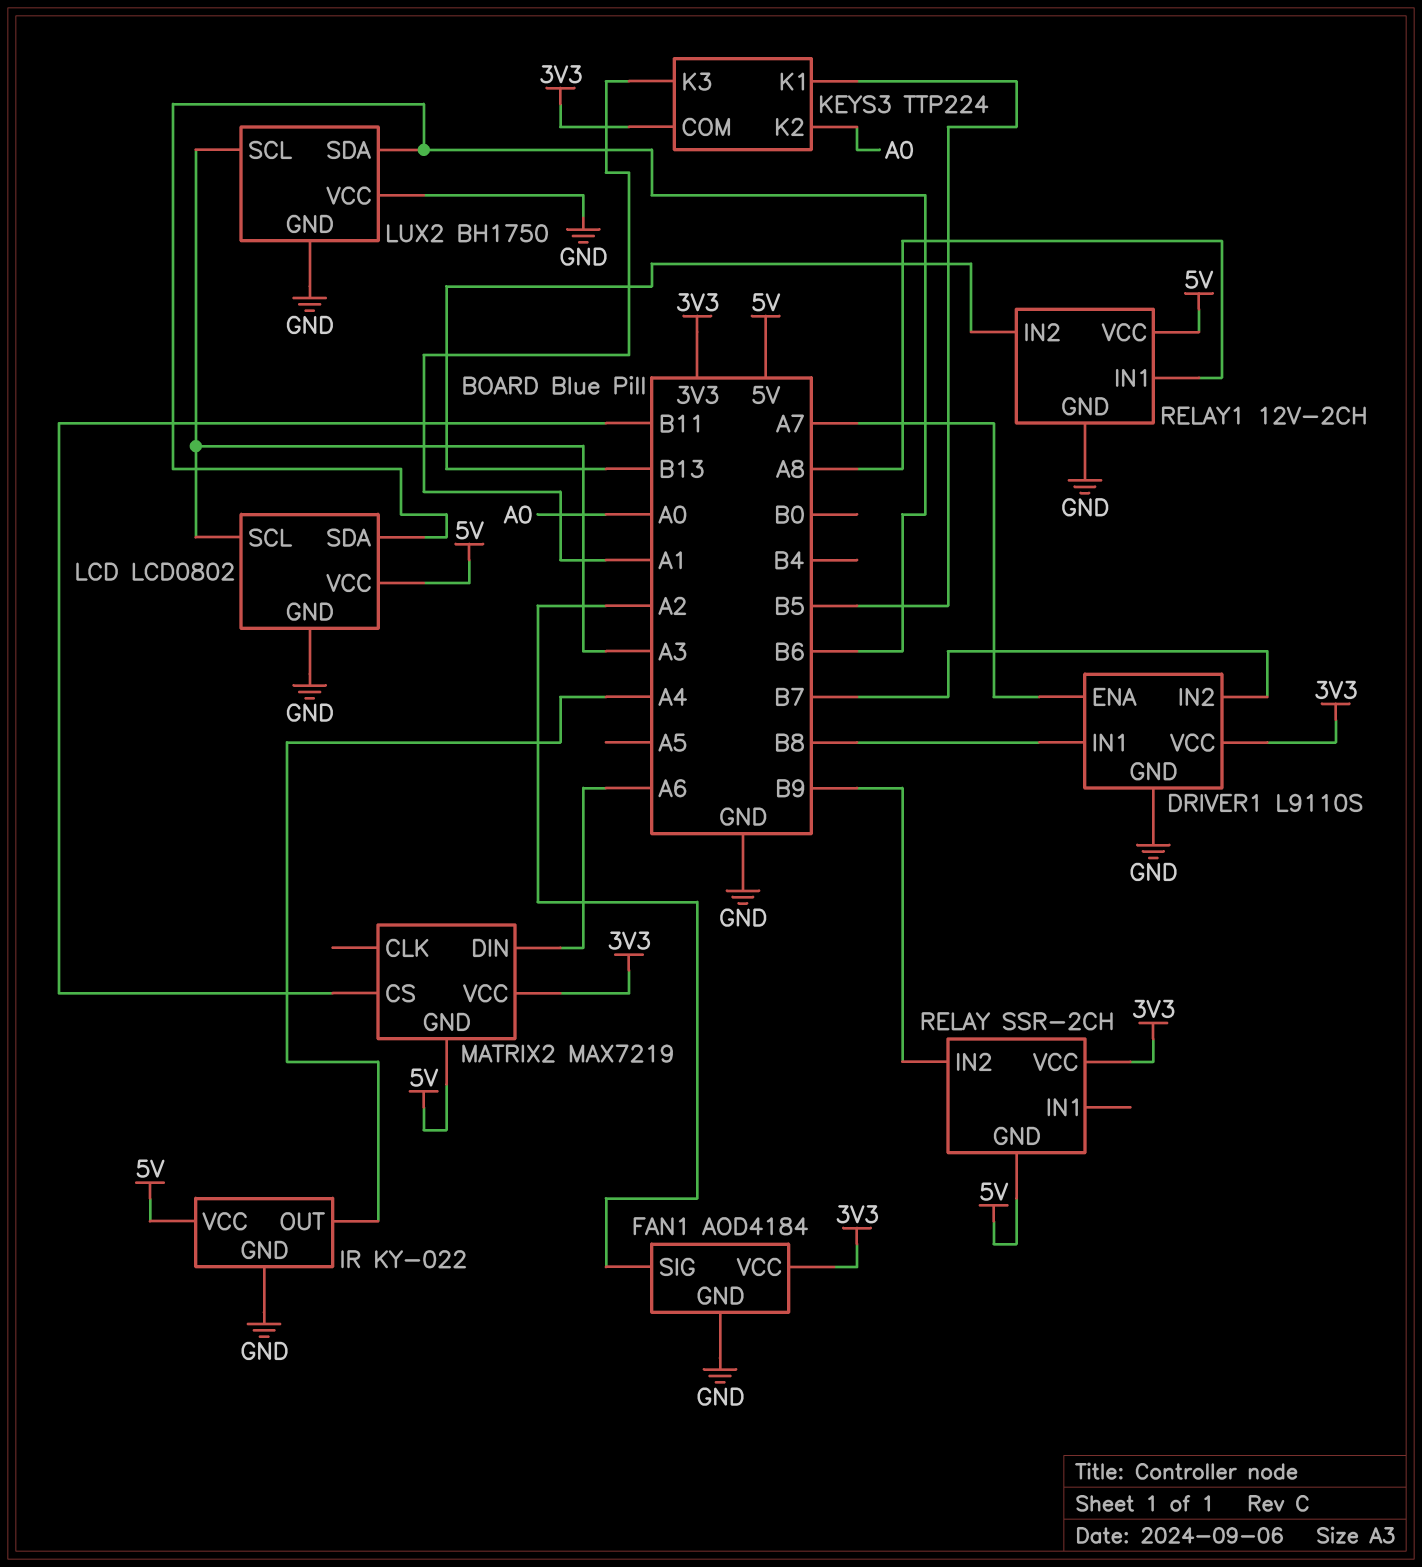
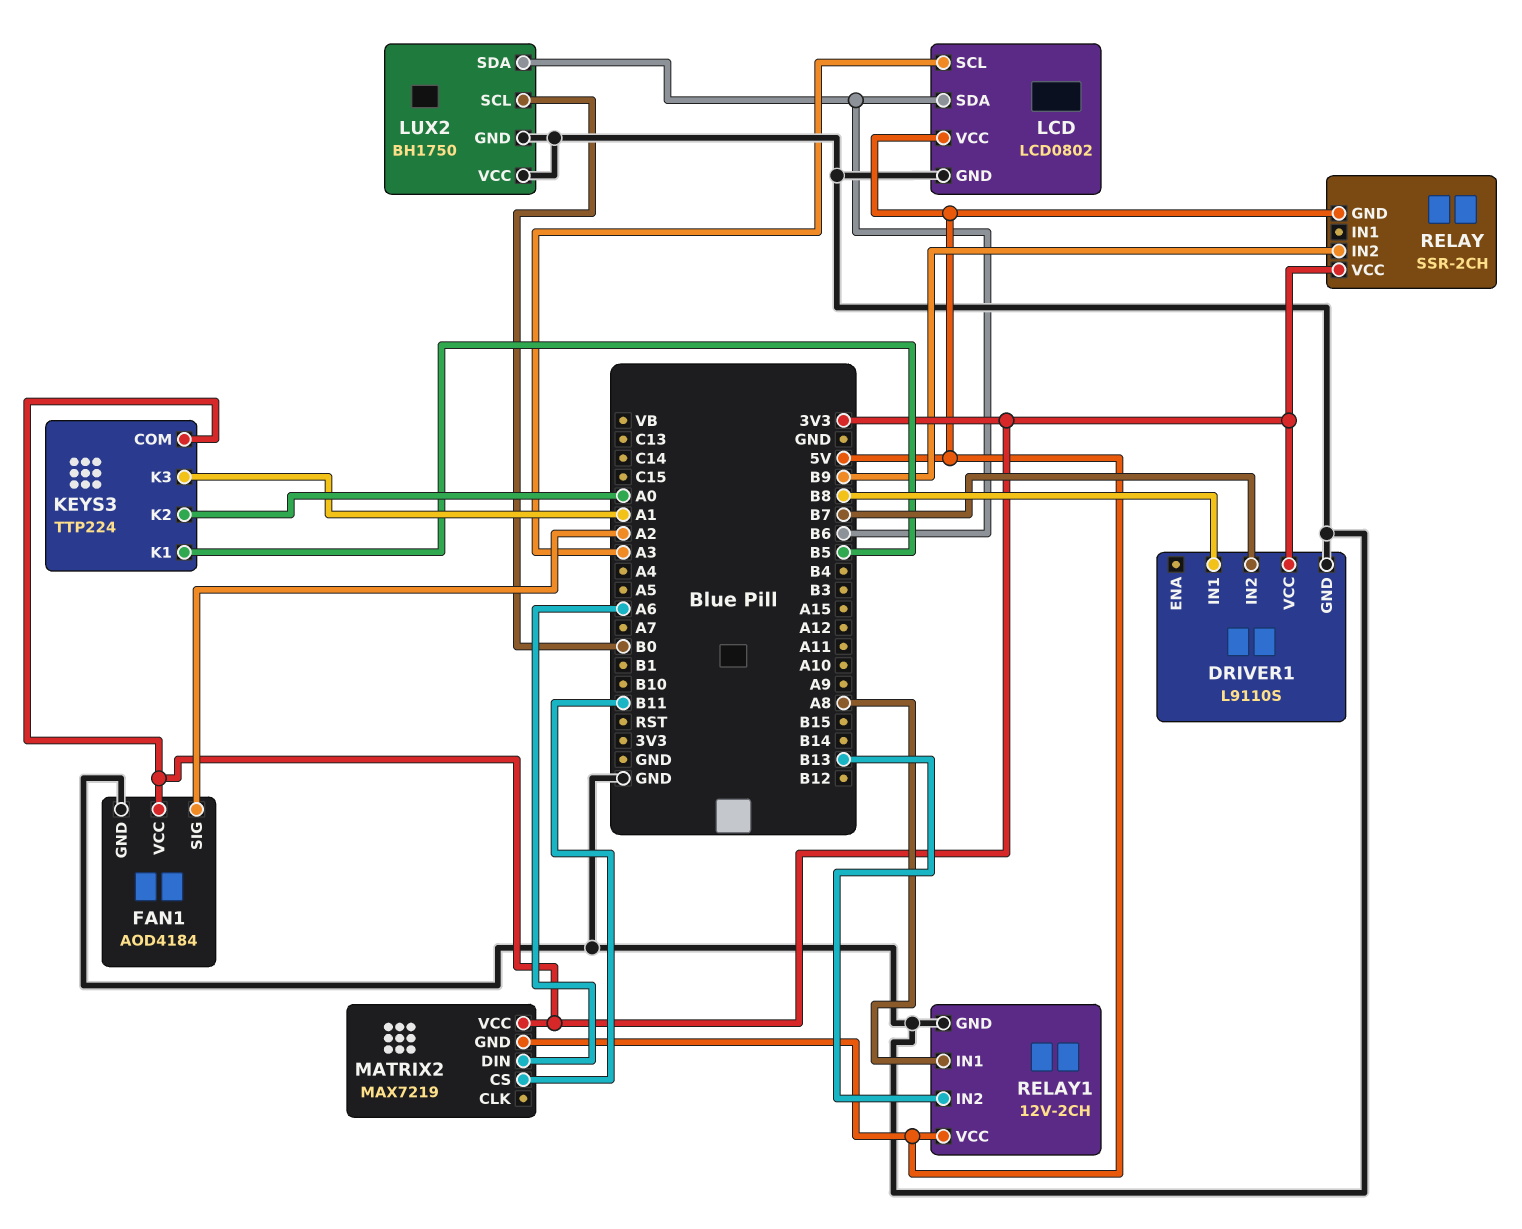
DRIVER1 pin ENA: A7 -> none
IR: KY-022 -> none
IR pin GND: GND -> none
IR pin OUT: A4 -> none
IR pin VCC: 5V -> none
LUX2 pin SCL: A3 -> B0

